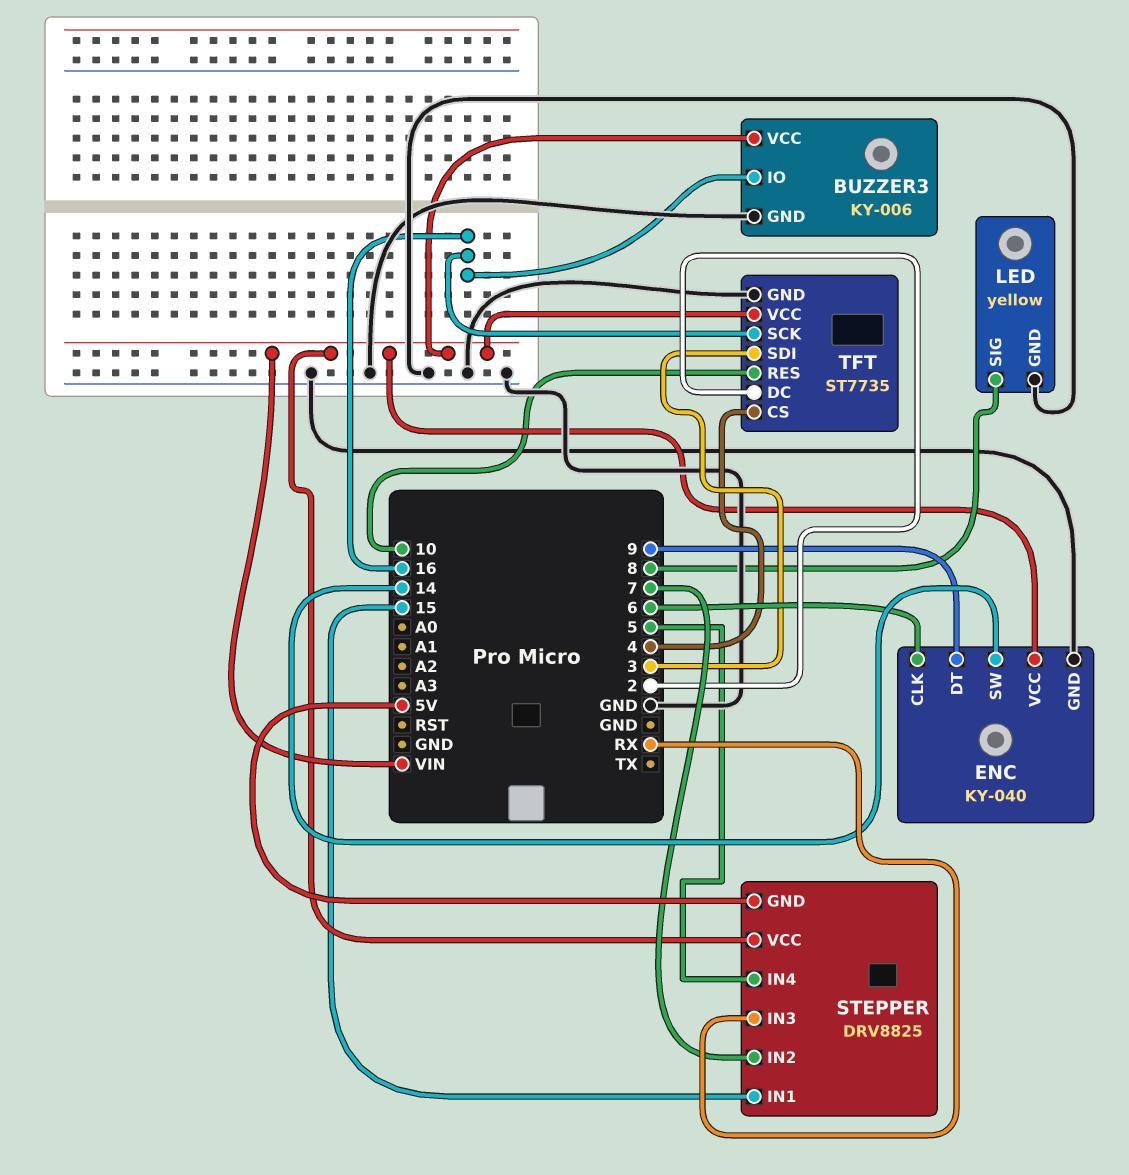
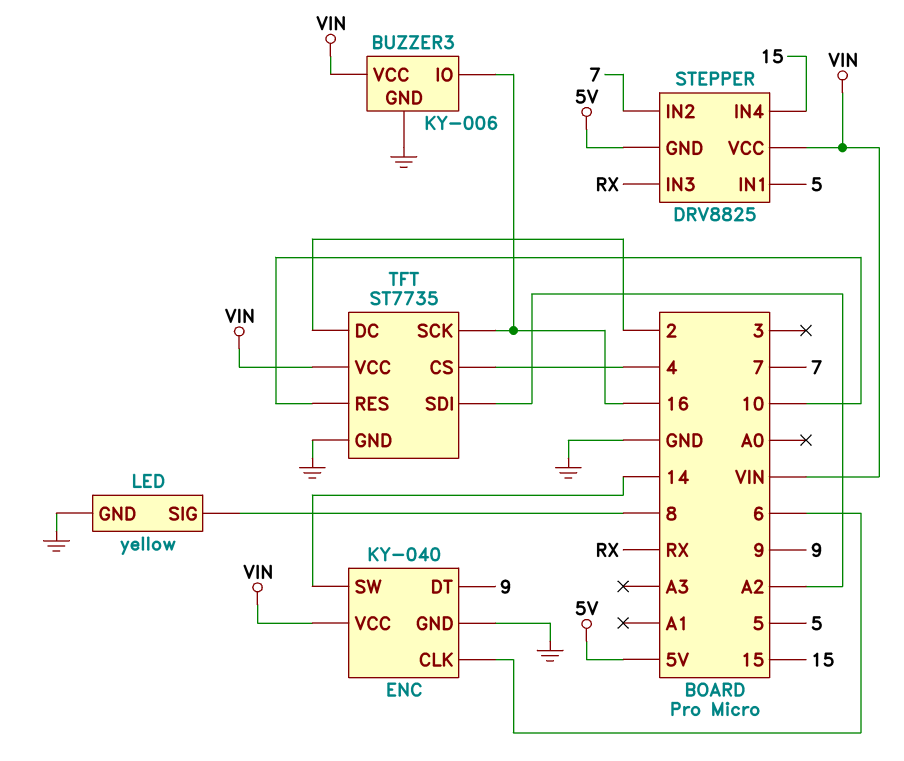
STEPPER pin IN1: 15 -> 5
STEPPER pin IN4: 5 -> 15
TFT pin SDI: 3 -> A2

